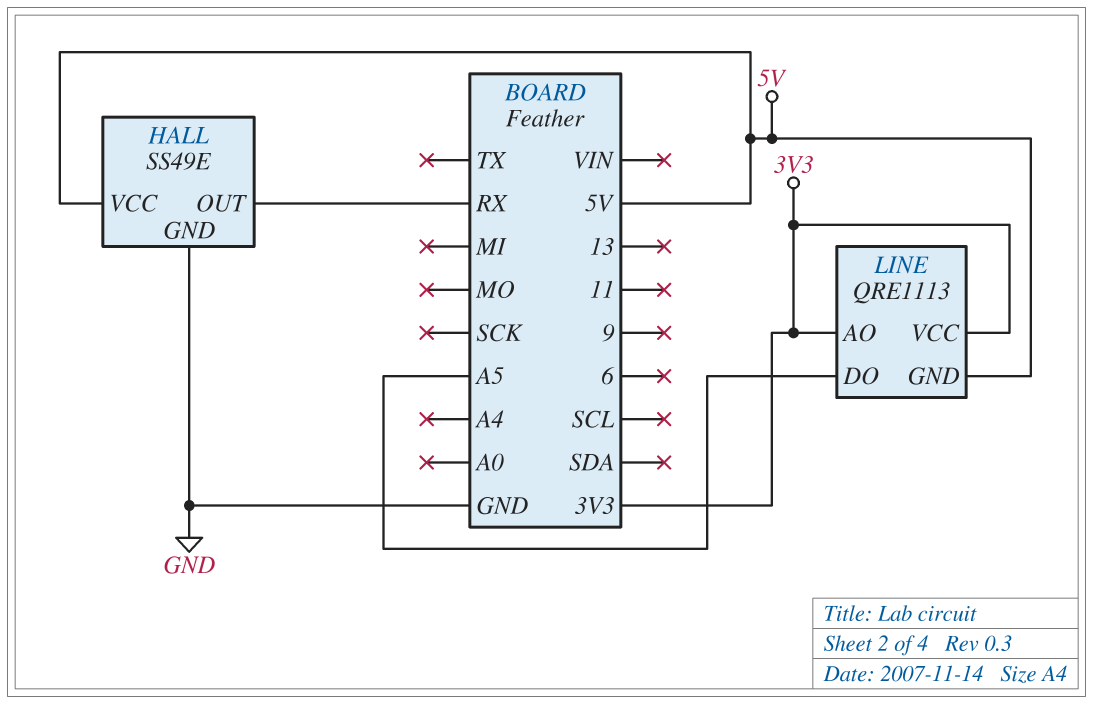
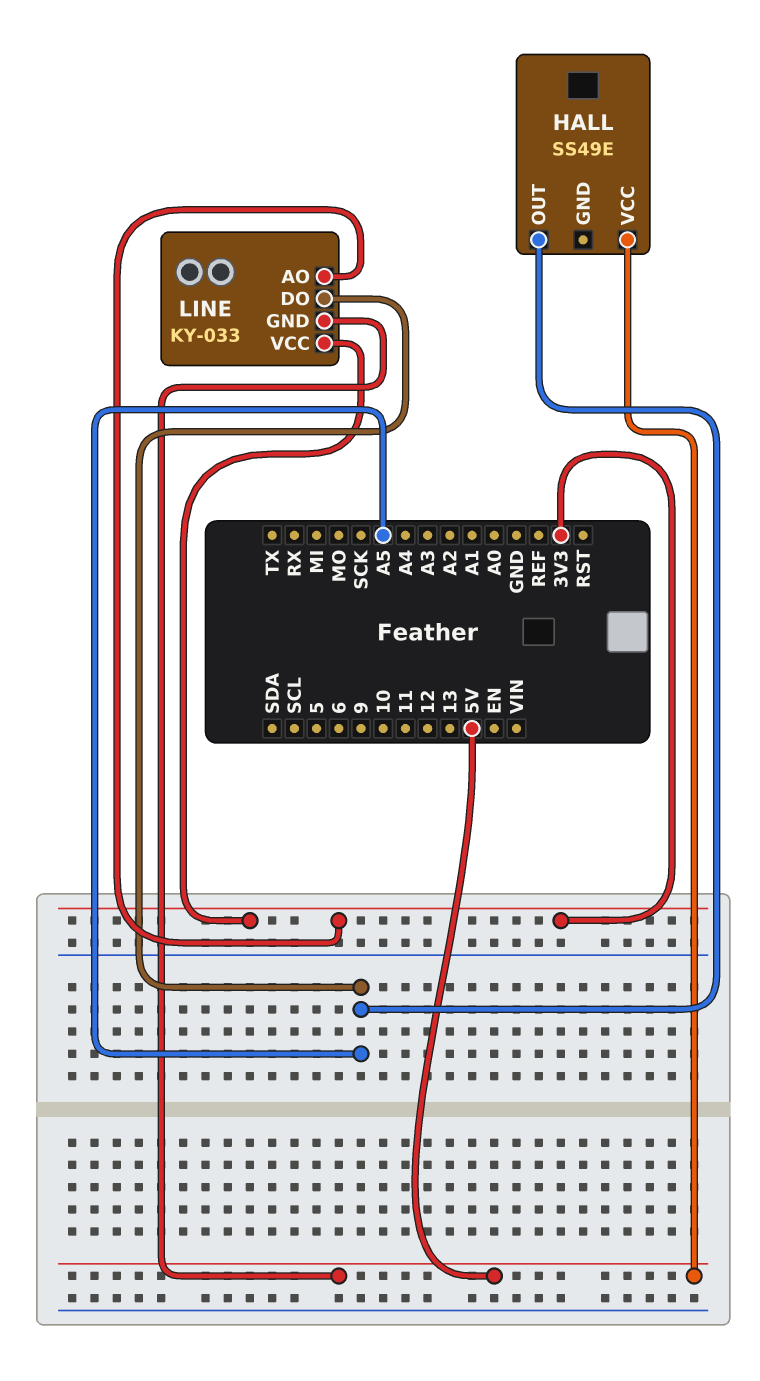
HALL pin GND: GND -> none
HALL pin OUT: RX -> A5
LINE: QRE1113 -> KY-033

